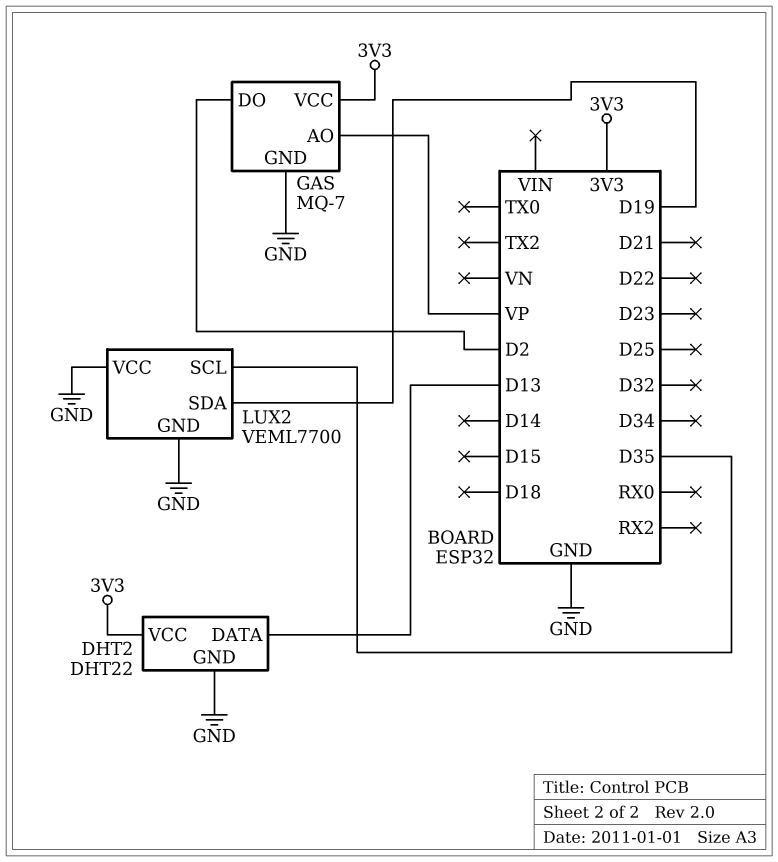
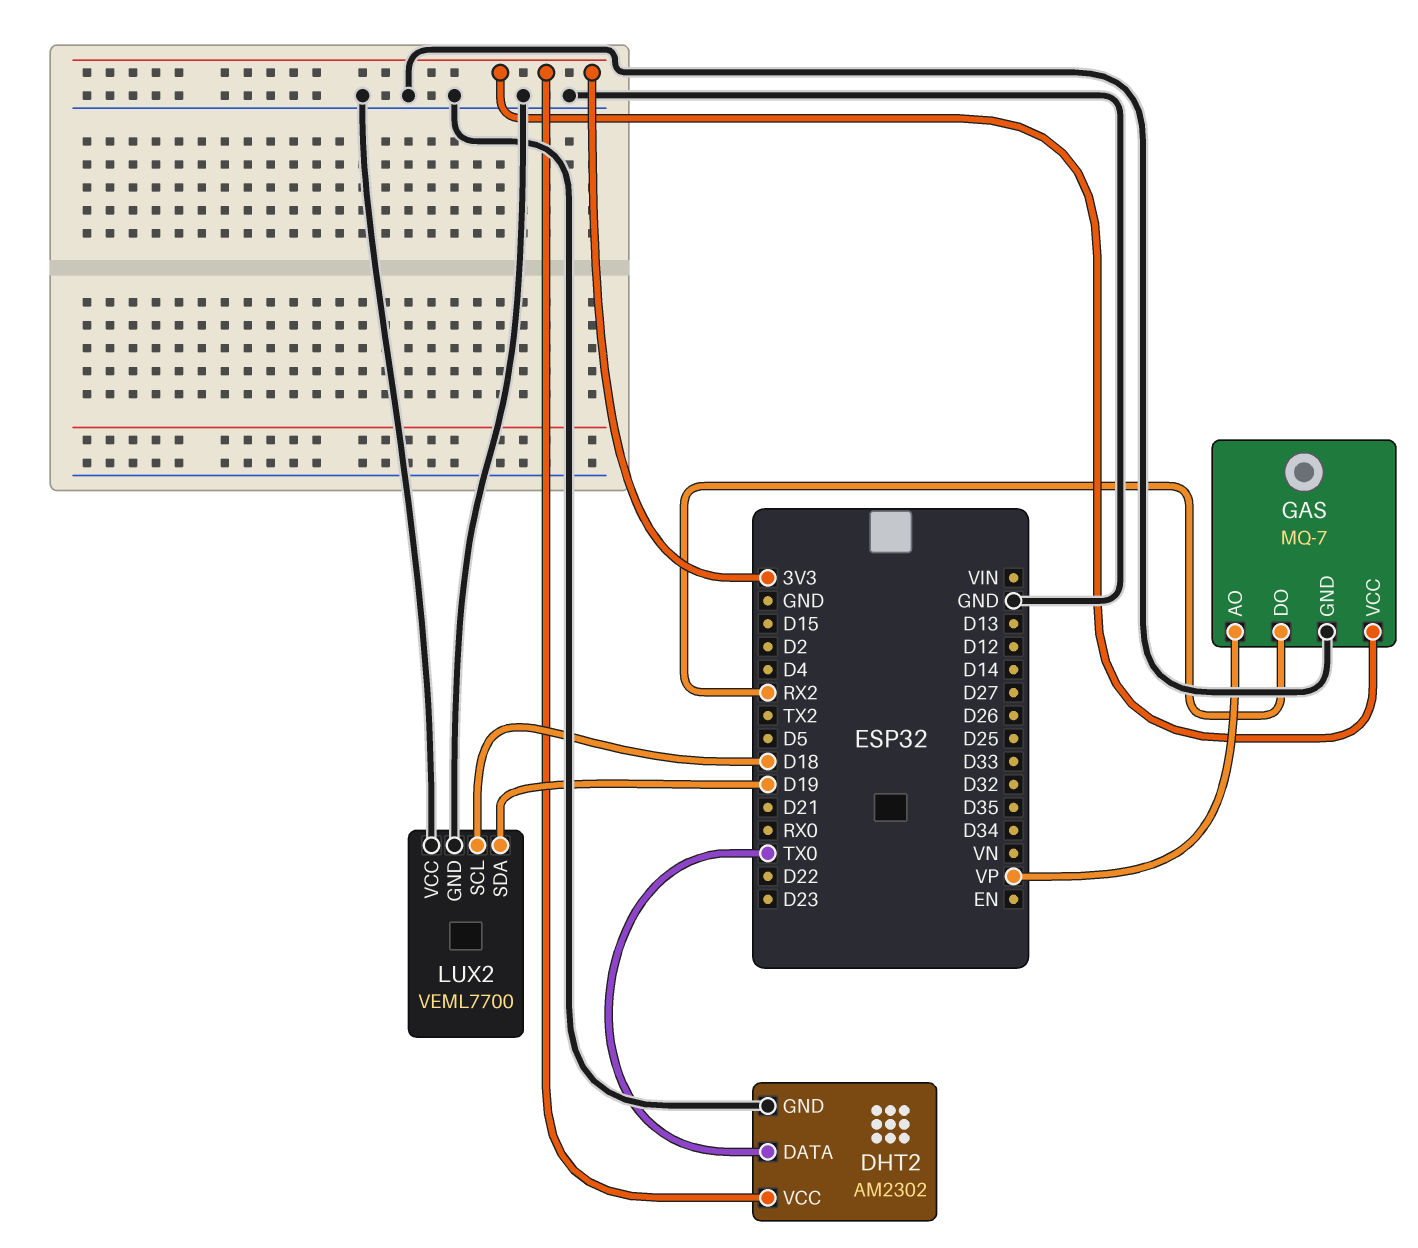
DHT2: DHT22 -> AM2302
DHT2 pin DATA: D13 -> TX0
GAS pin DO: D2 -> RX2
LUX2 pin SCL: D35 -> D18

